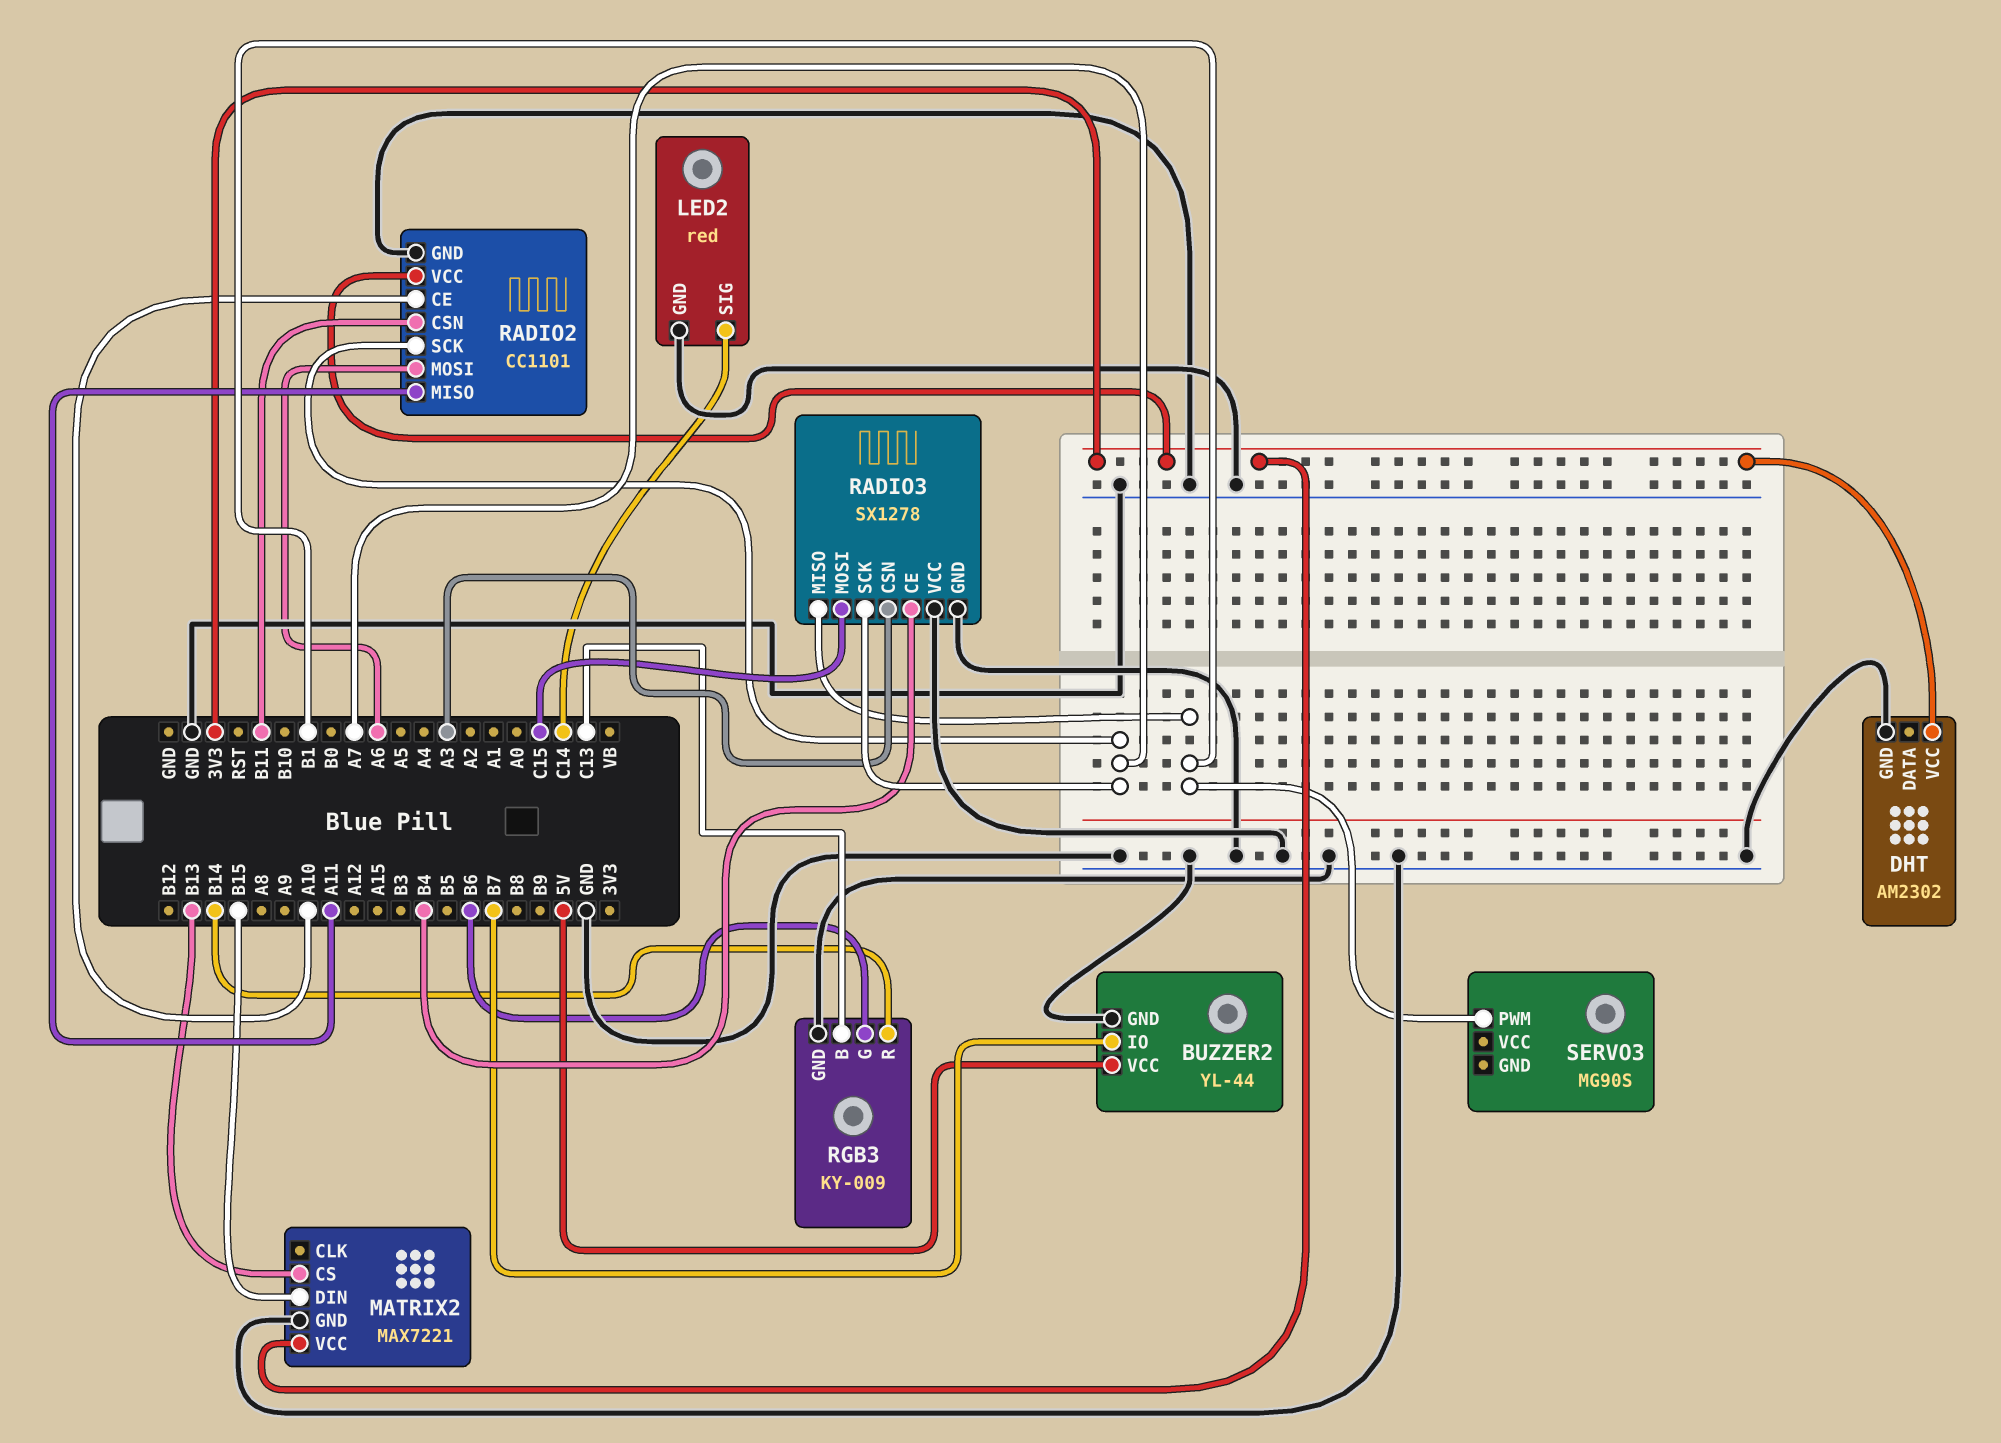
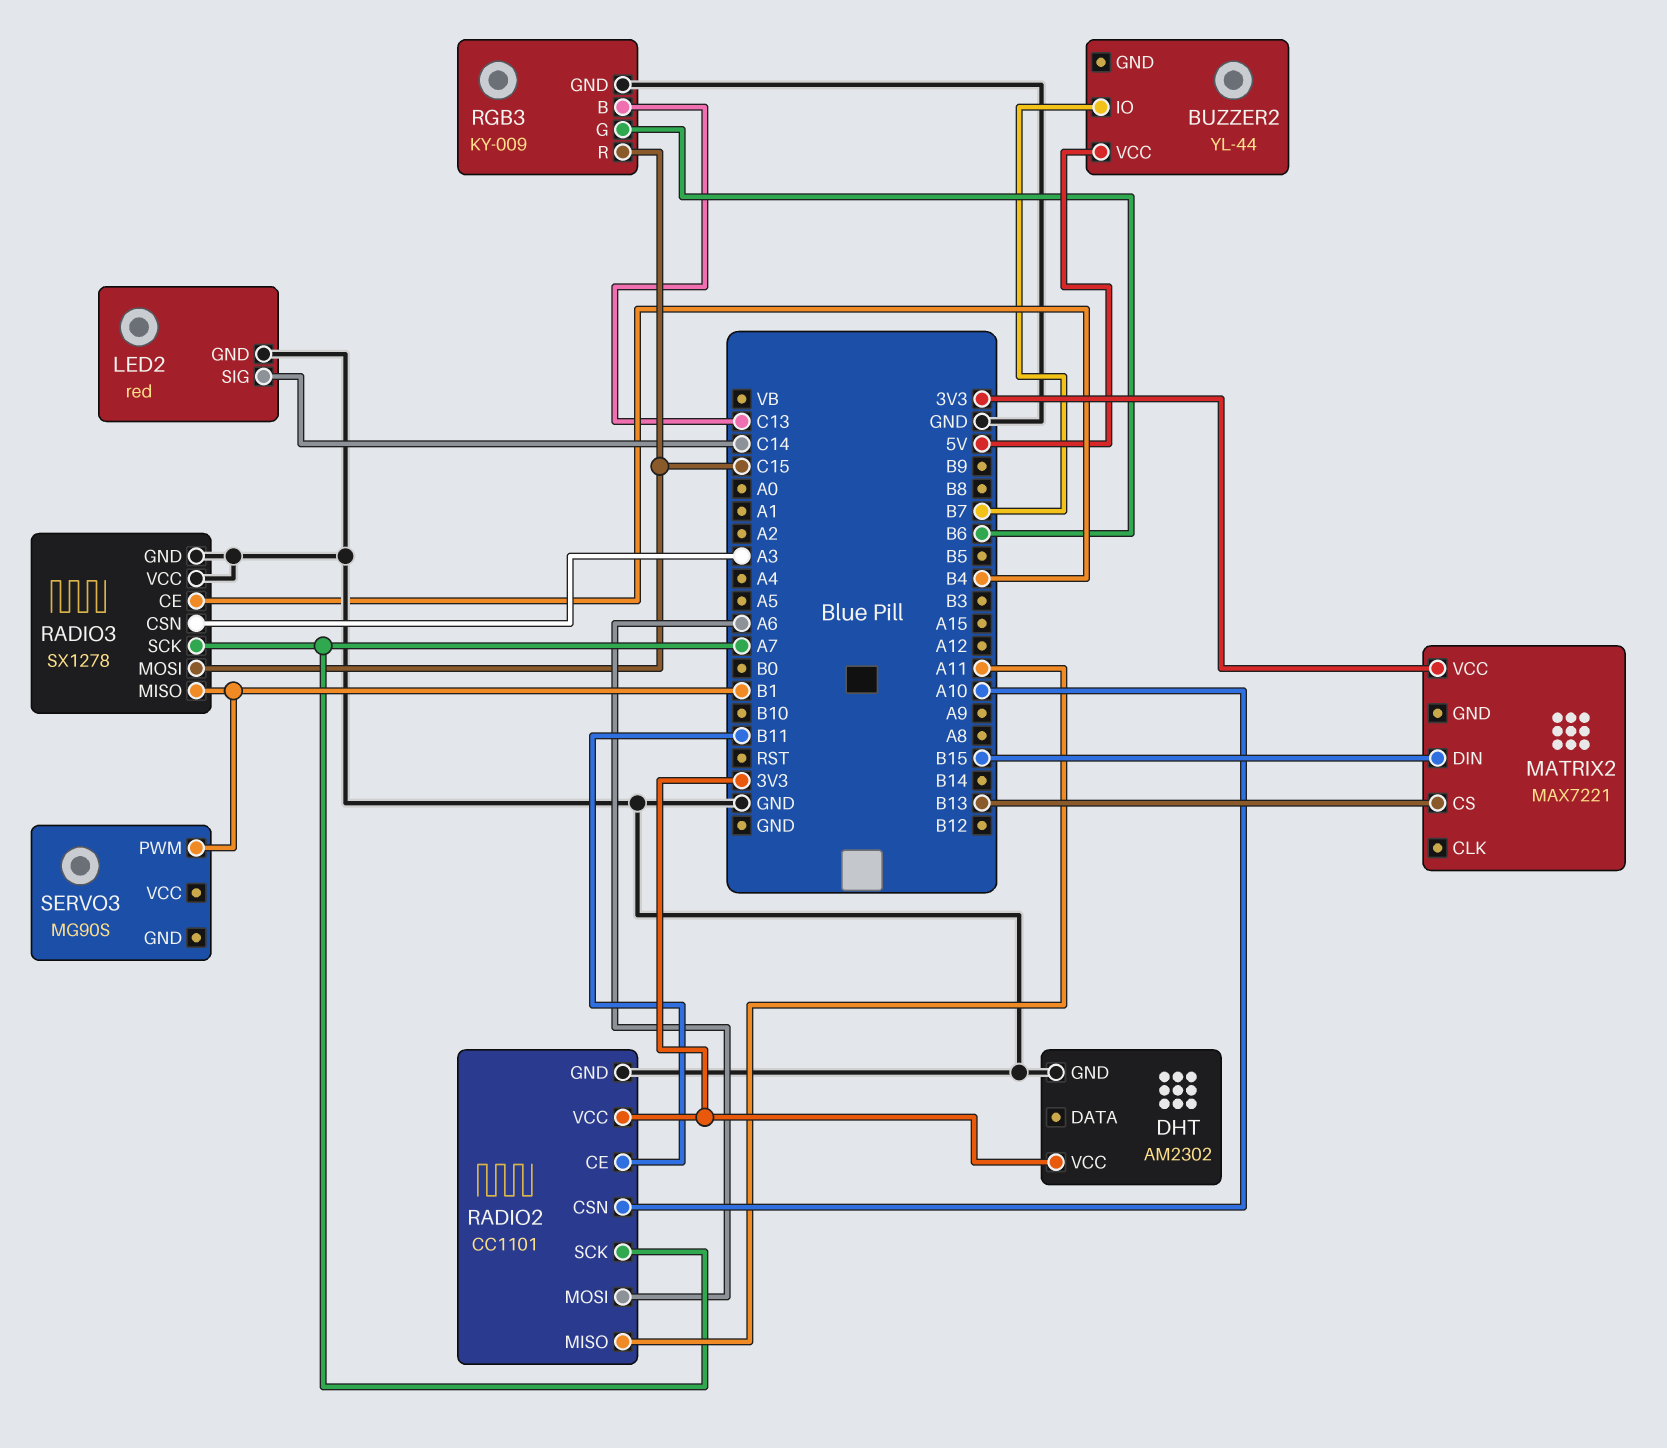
BUZZER2 pin GND: GND -> none
MATRIX2 pin GND: GND -> none
RADIO2 pin CE: A10 -> B11
RADIO2 pin CSN: B11 -> A10
RGB3 pin R: B14 -> C15

